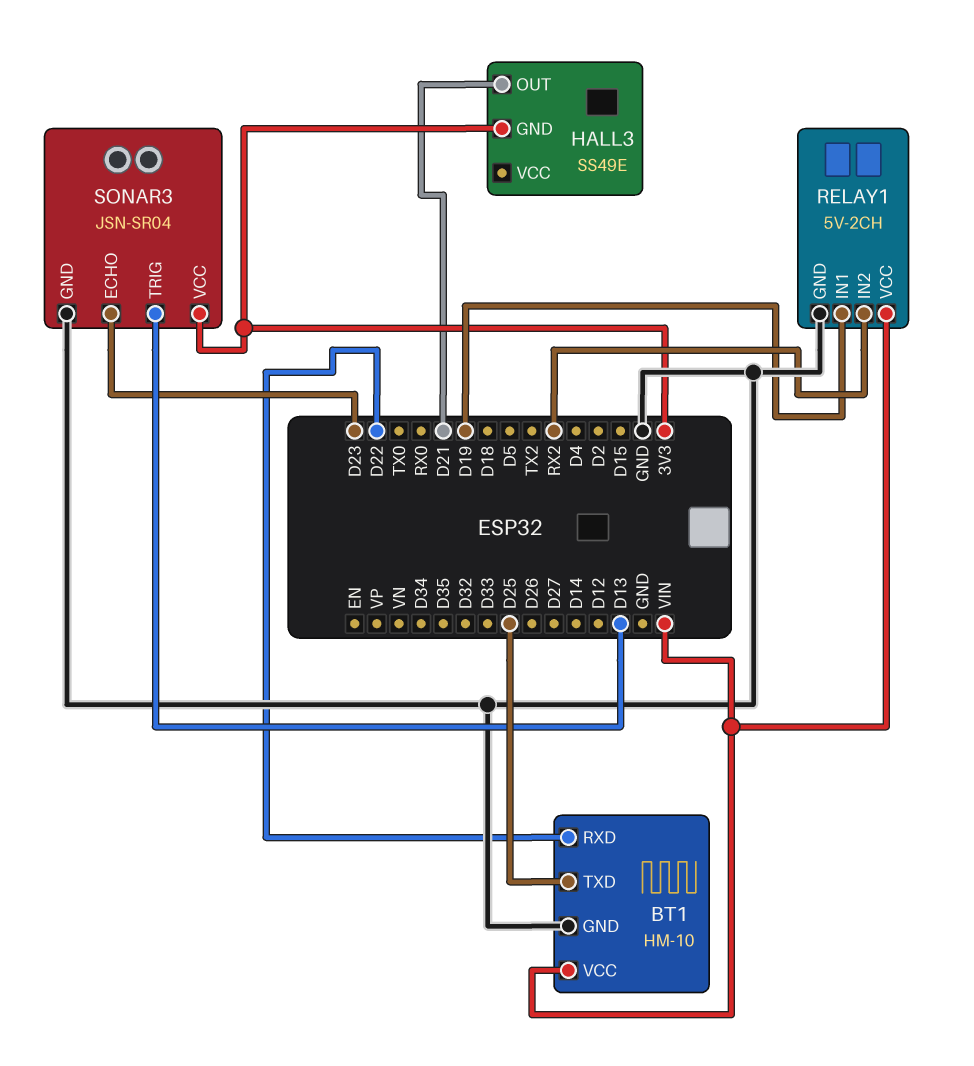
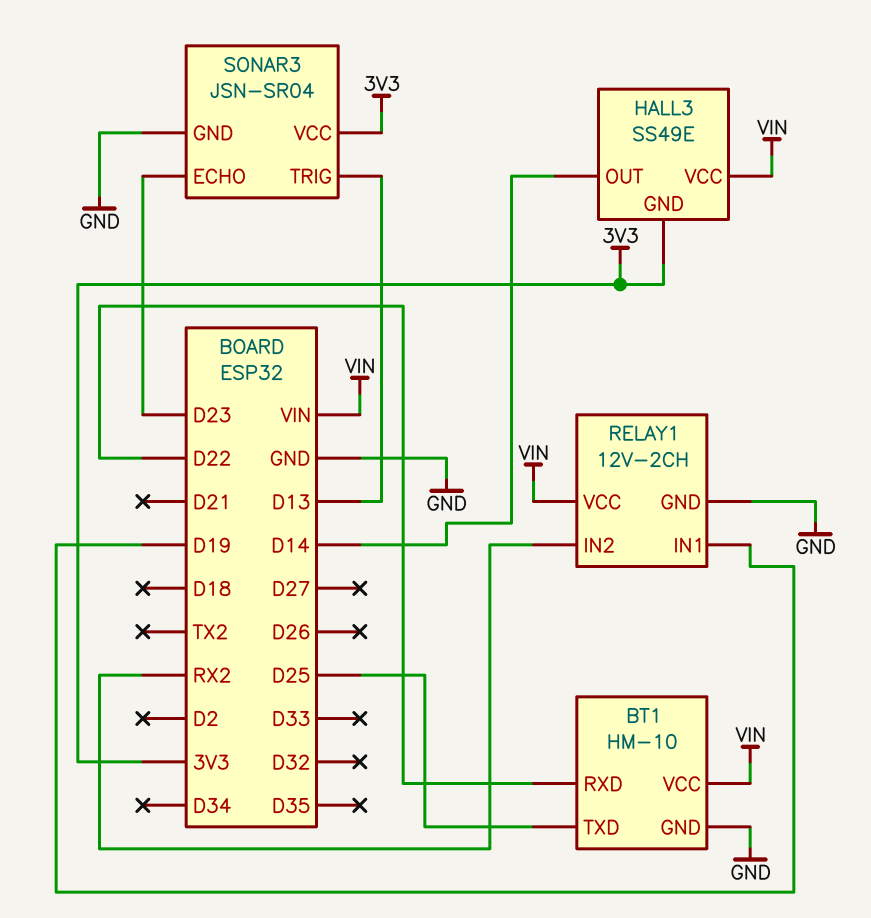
HALL3 pin OUT: D21 -> D14
HALL3 pin VCC: none -> VIN
RELAY1: 5V-2CH -> 12V-2CH

